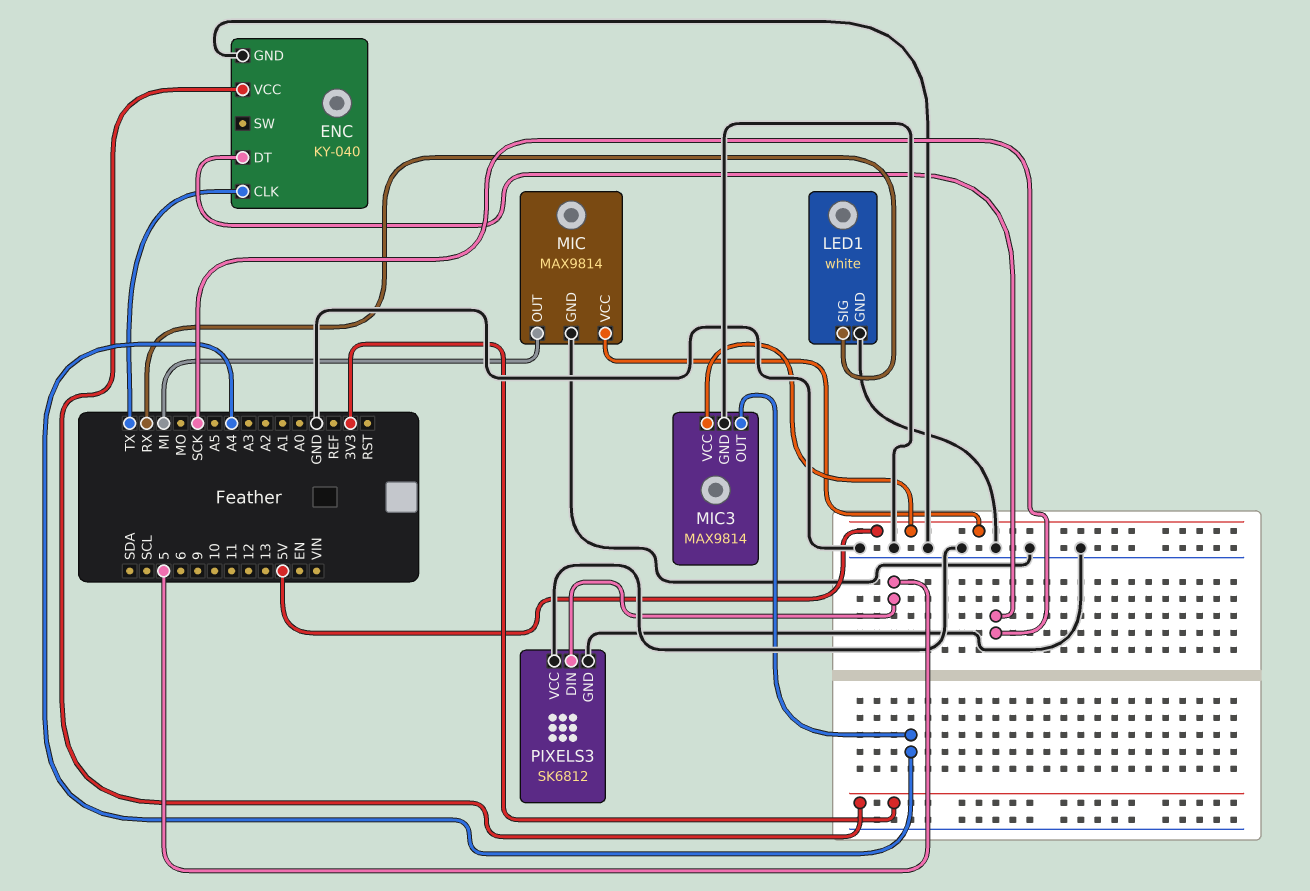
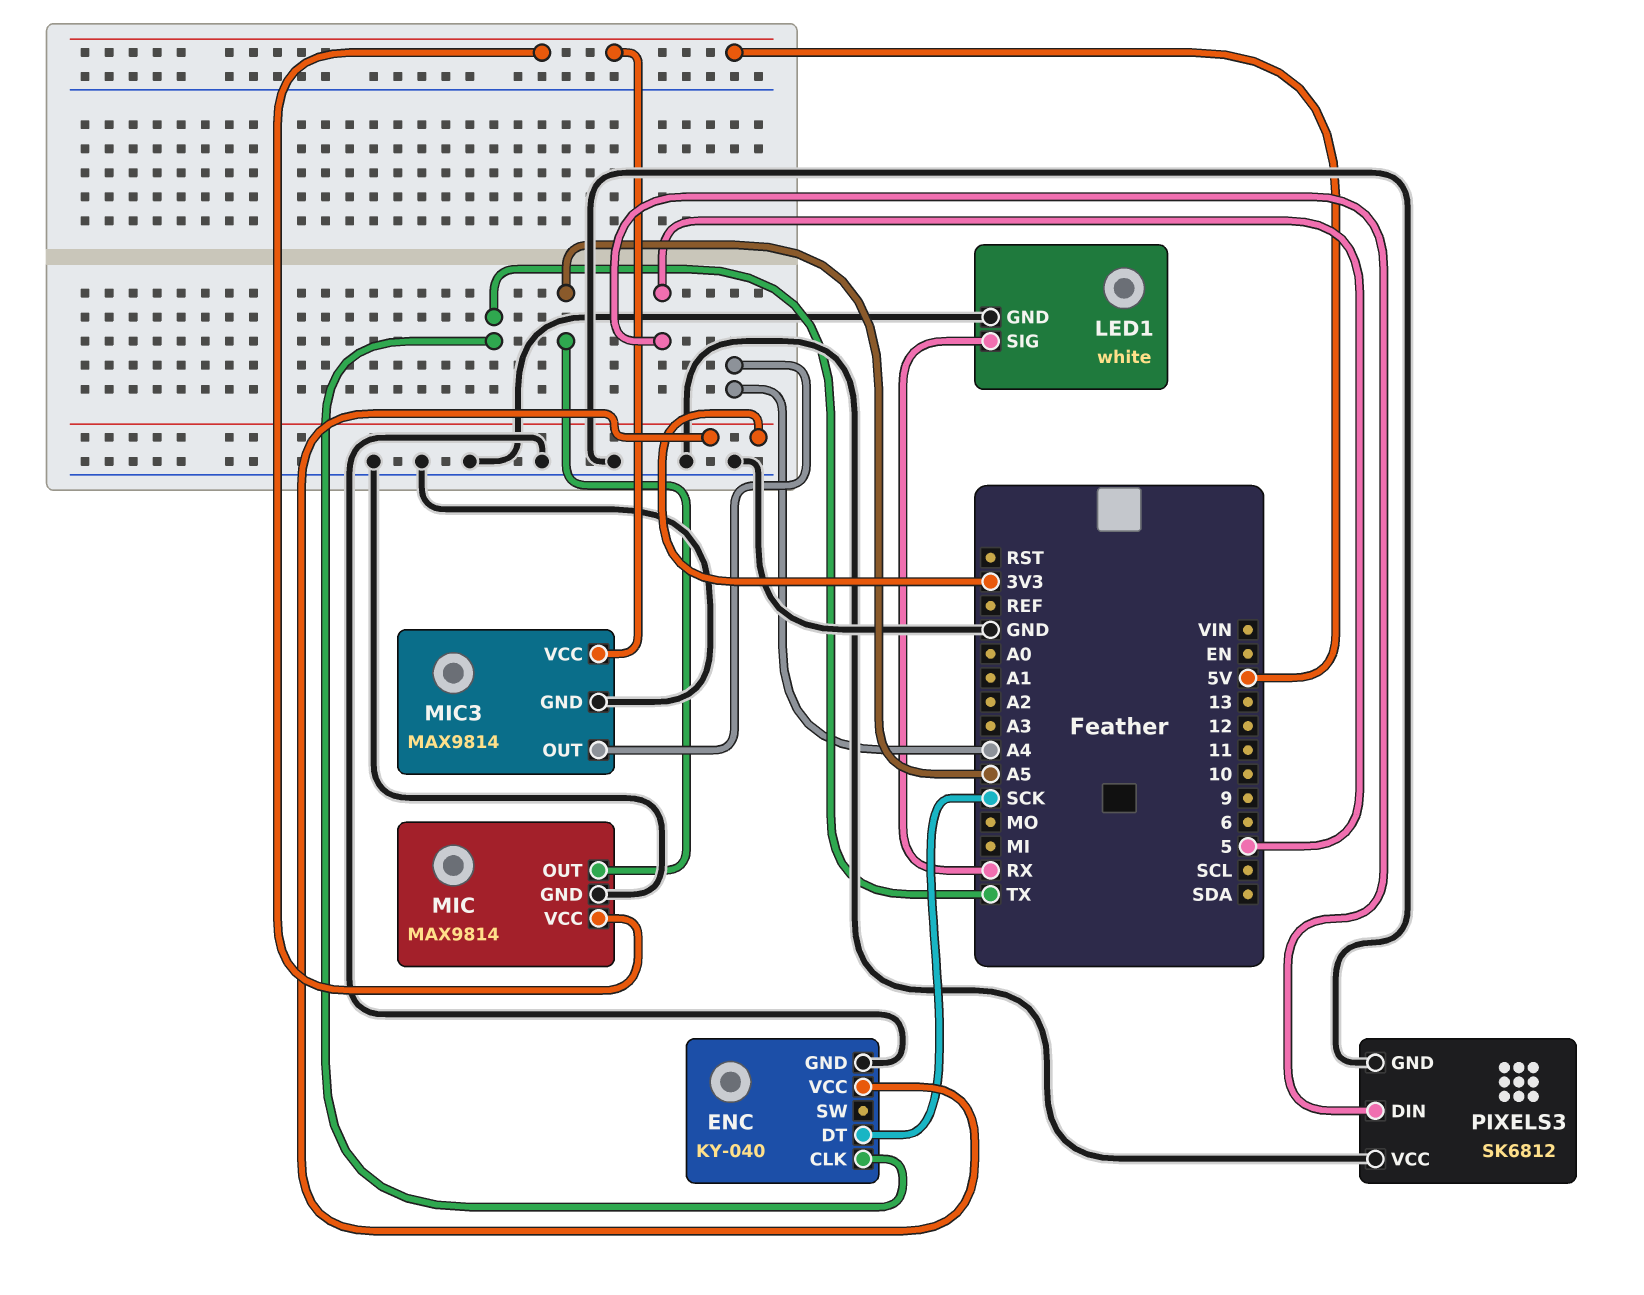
MIC pin OUT: MI -> A5

